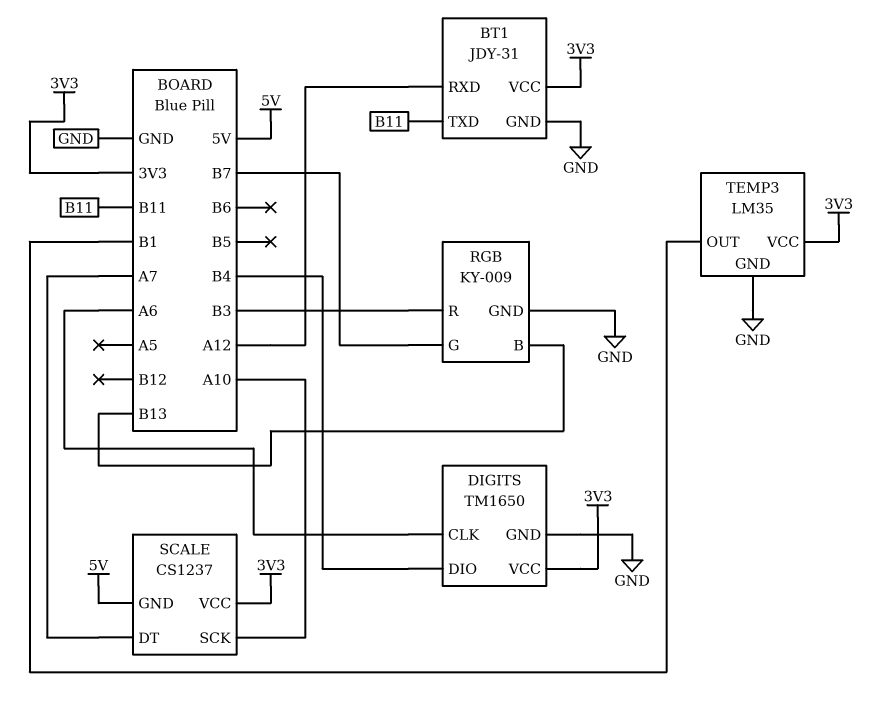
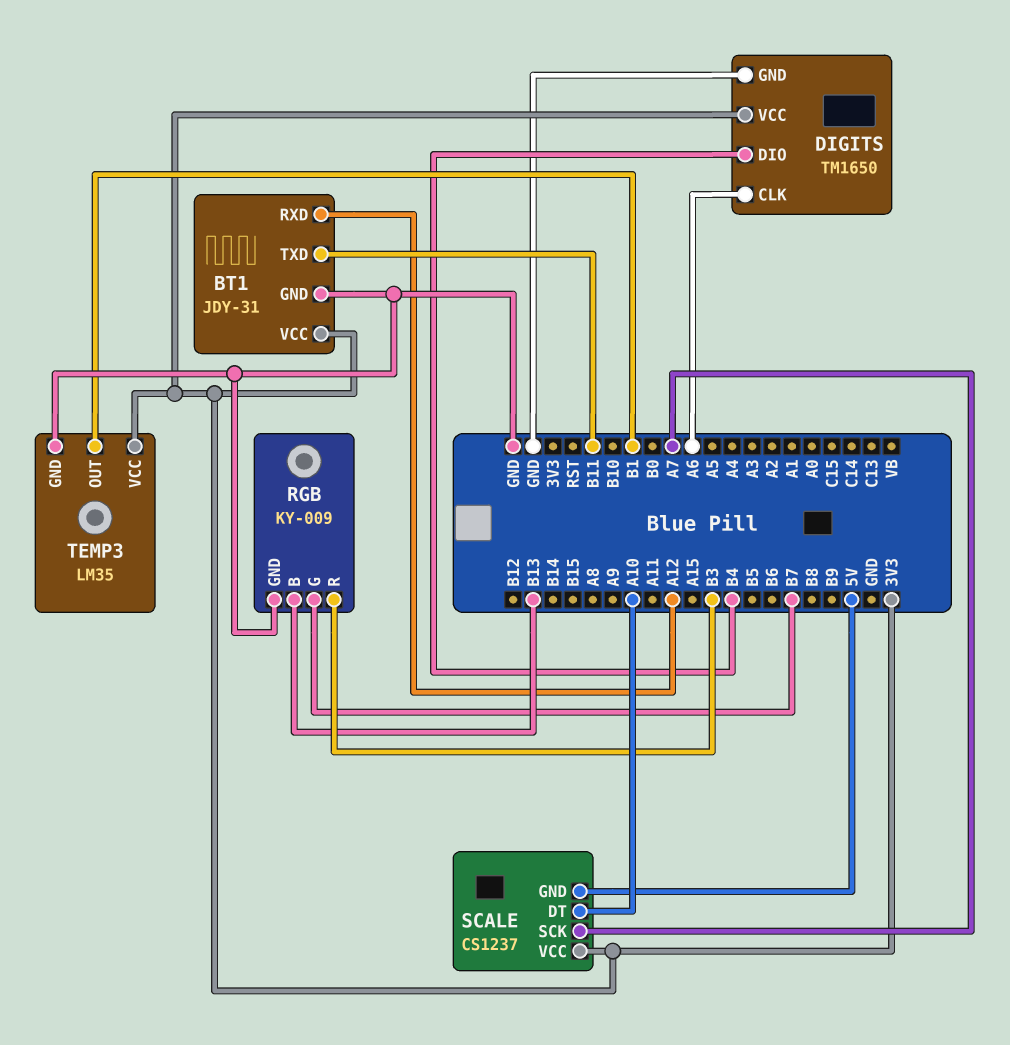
SCALE pin DT: A7 -> A10
SCALE pin SCK: A10 -> A7

